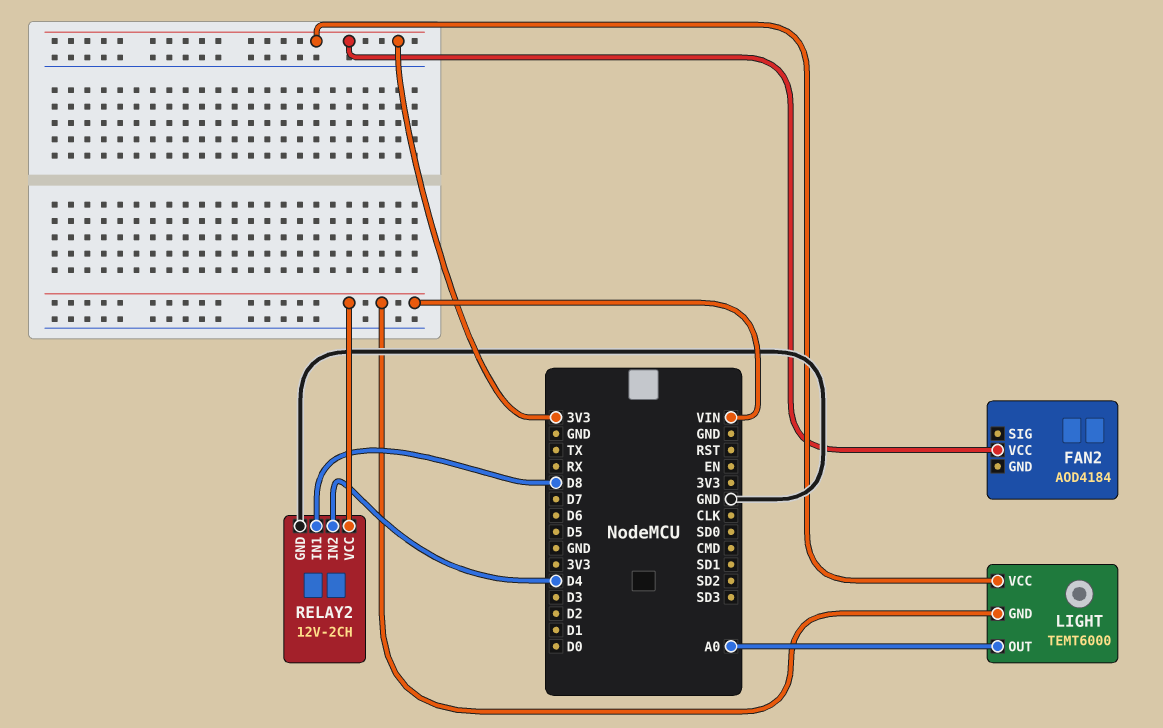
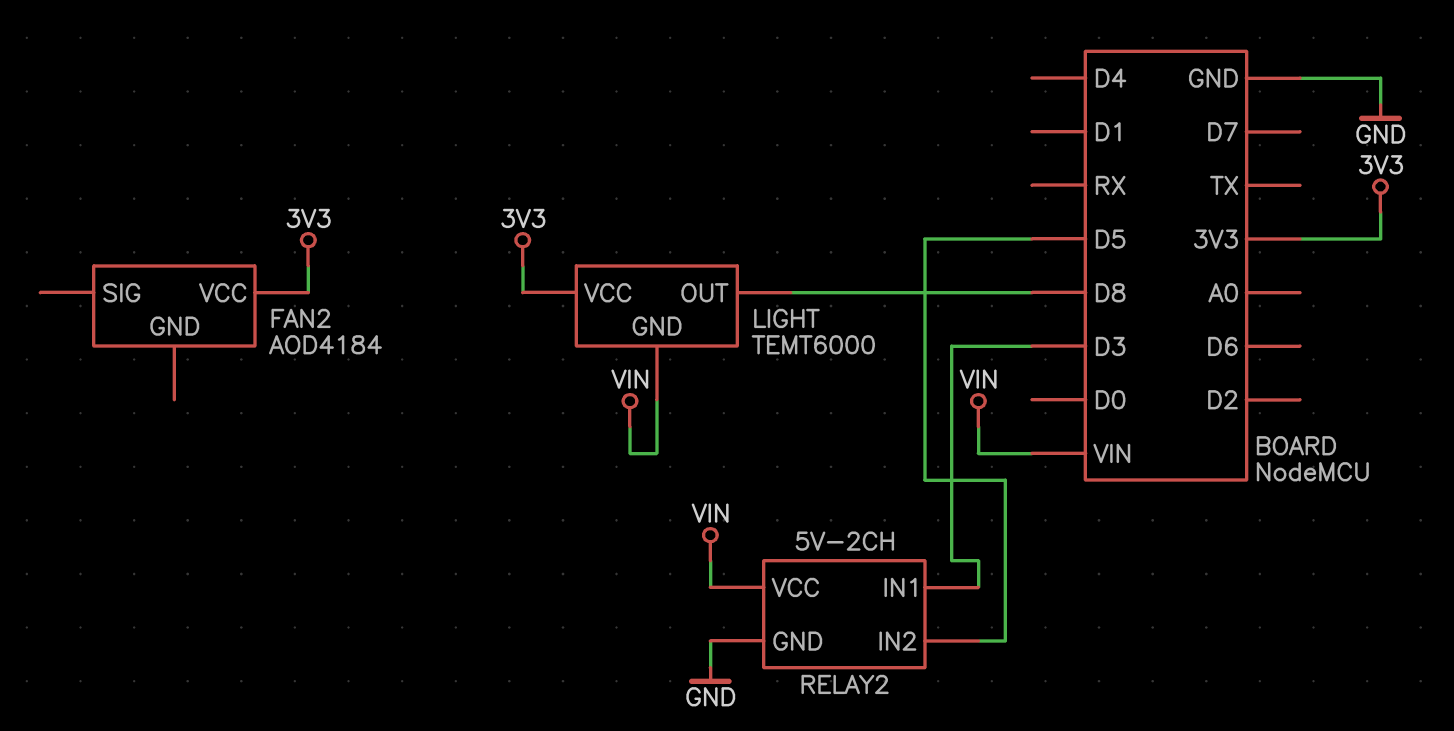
LIGHT pin OUT: A0 -> D8
RELAY2: 12V-2CH -> 5V-2CH
RELAY2 pin IN1: D8 -> D3
RELAY2 pin IN2: D4 -> D5

